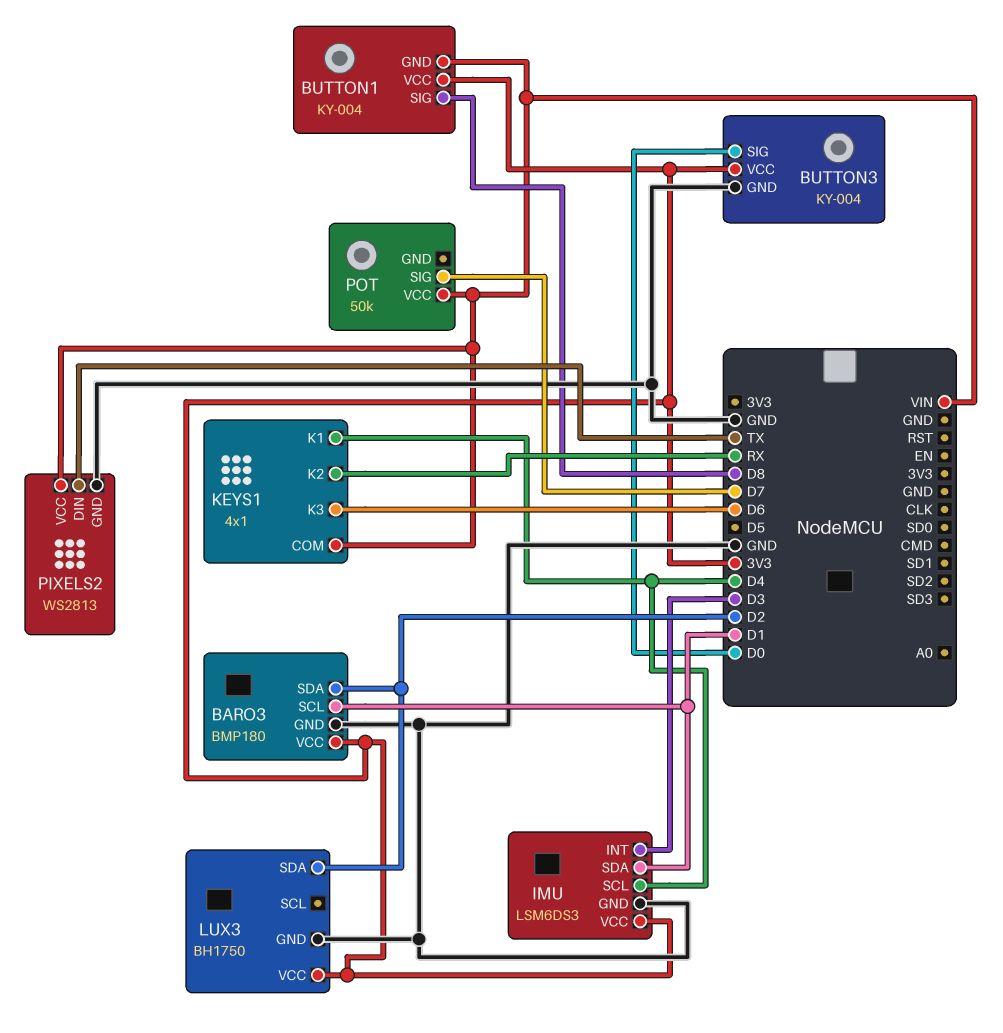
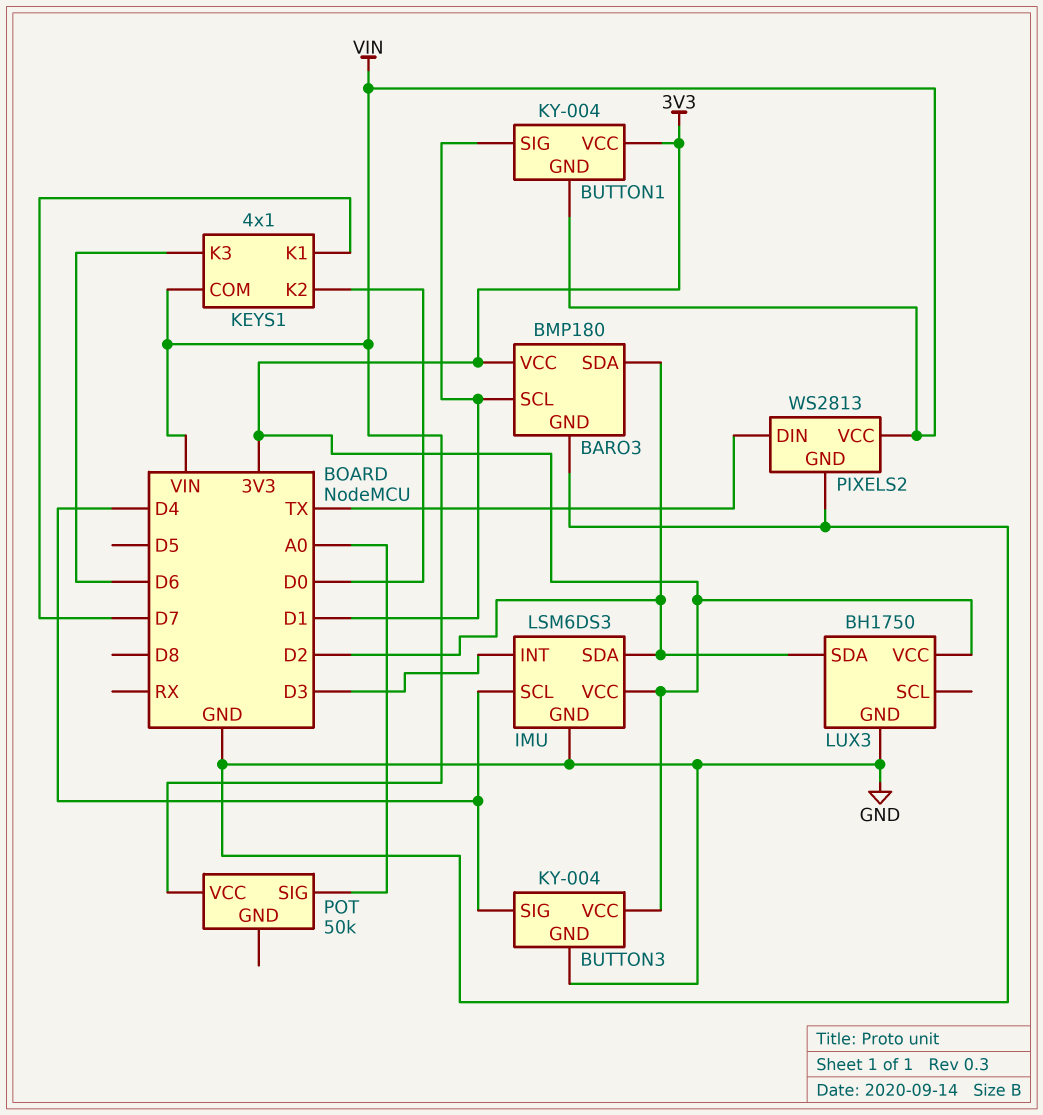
BUTTON1 pin SIG: D8 -> D1
BUTTON3 pin SIG: D0 -> D4
IMU pin SDA: D1 -> D2
KEYS1 pin K1: D4 -> D7
KEYS1 pin K2: RX -> D0
POT pin SIG: D7 -> A0

